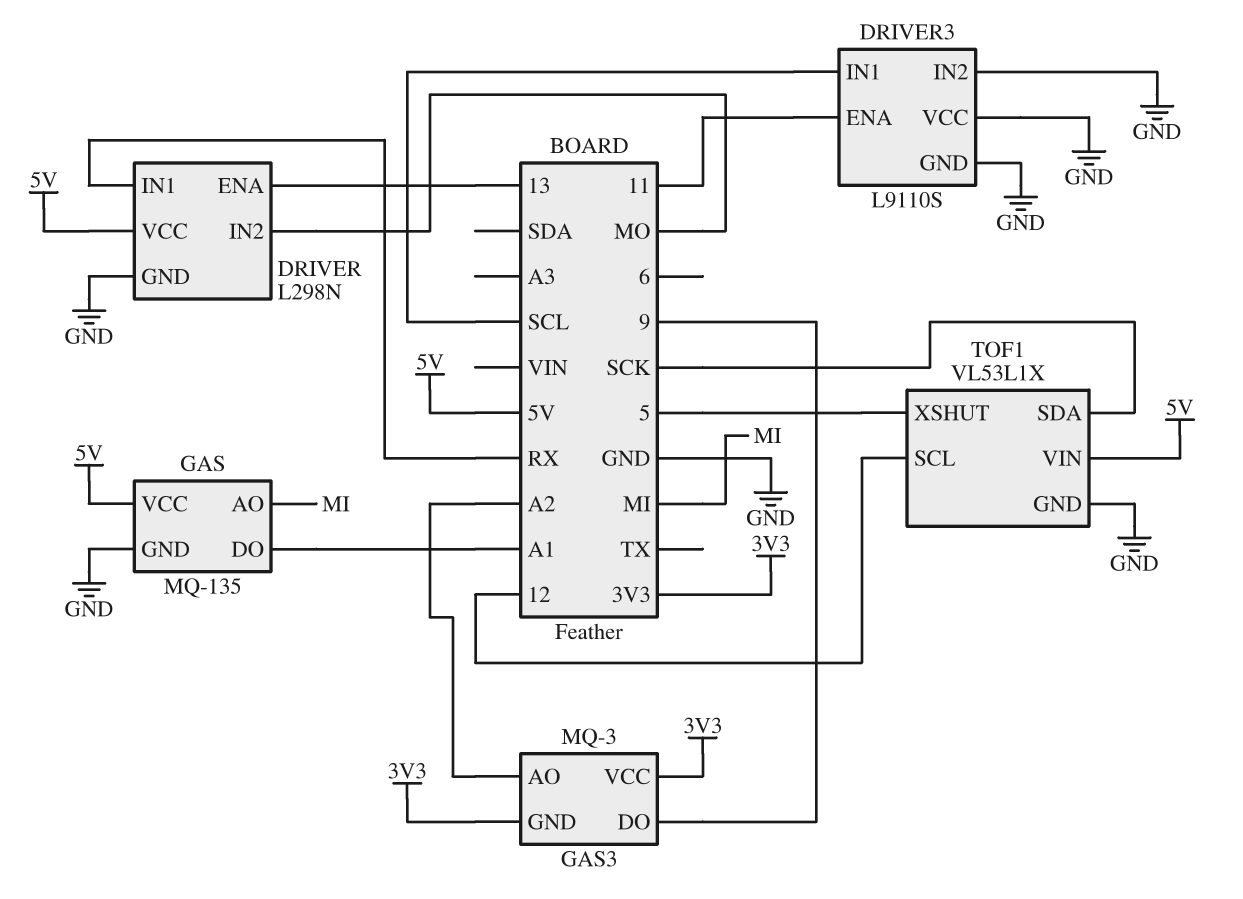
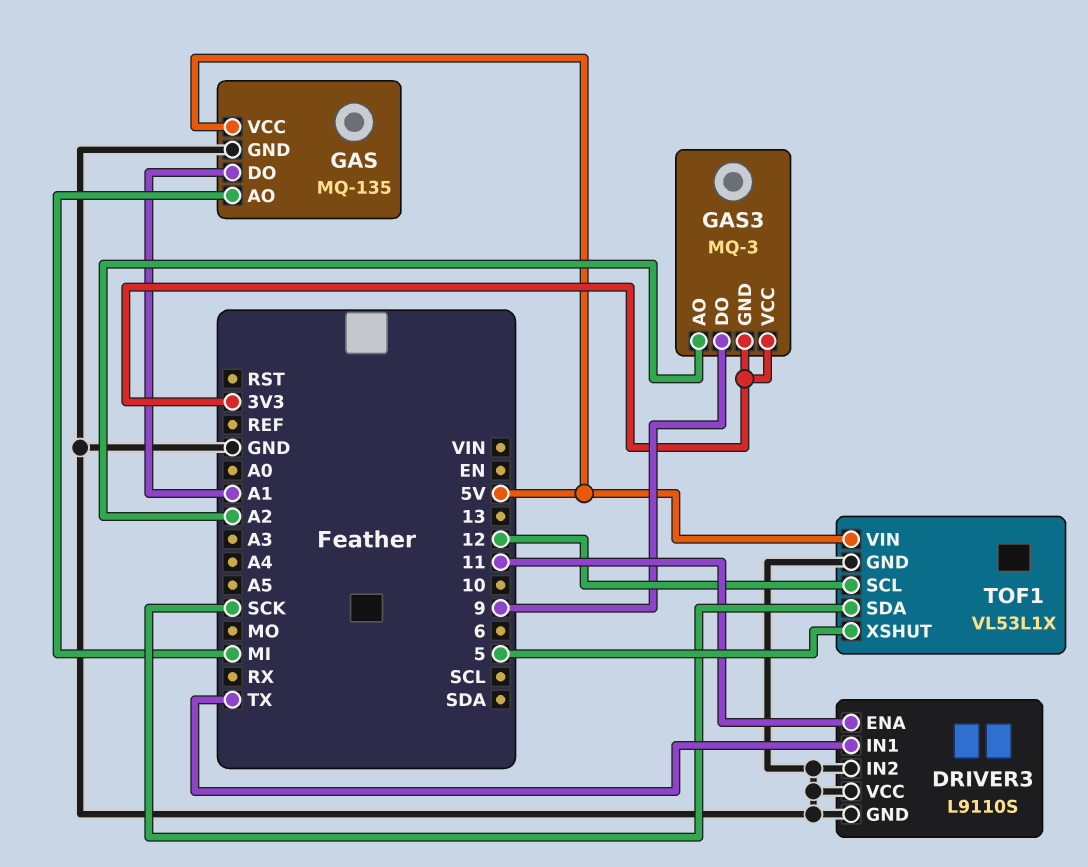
DRIVER: L298N -> none
DRIVER pin ENA: 13 -> none
DRIVER pin GND: GND -> none
DRIVER pin IN1: RX -> none
DRIVER pin IN2: MO -> none
DRIVER pin VCC: 5V -> none
DRIVER3 pin IN1: SCL -> TX

